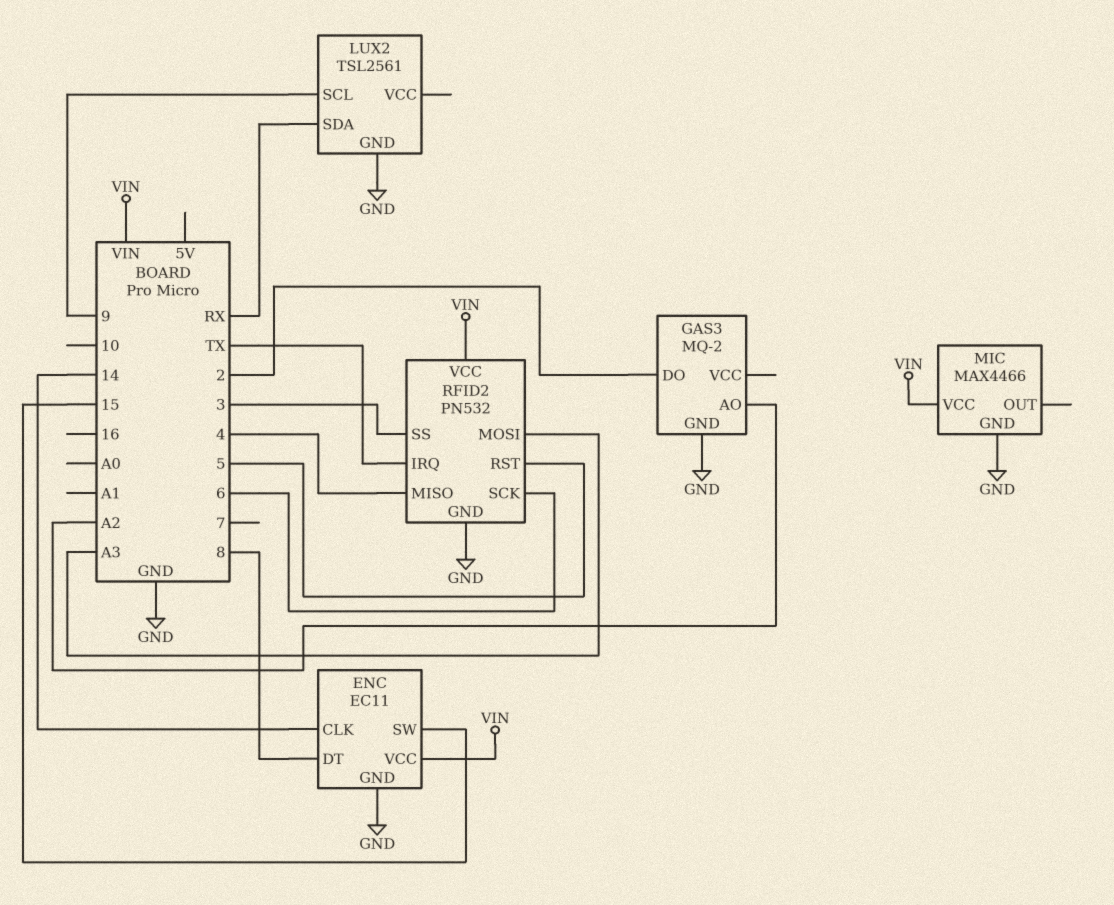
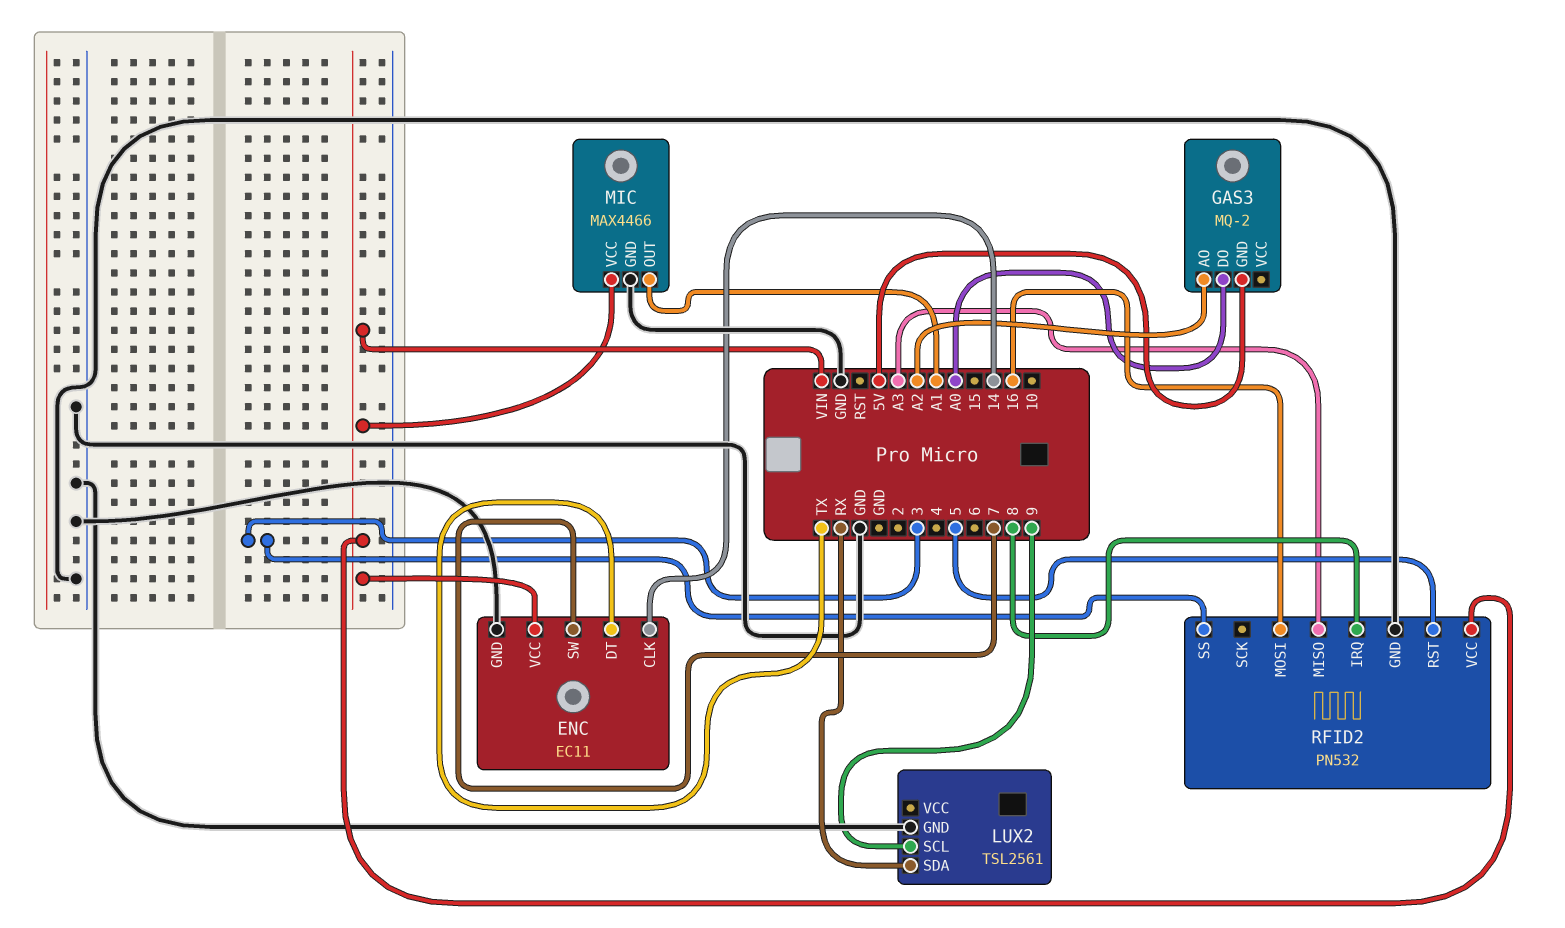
ENC pin DT: 8 -> TX
ENC pin SW: 15 -> 7
GAS3 pin DO: 2 -> A0
GAS3 pin GND: GND -> 5V
MIC pin OUT: none -> A1
RFID2 pin IRQ: TX -> 8
RFID2 pin MISO: 4 -> A3
RFID2 pin MOSI: A3 -> 16
RFID2 pin SCK: 6 -> none

